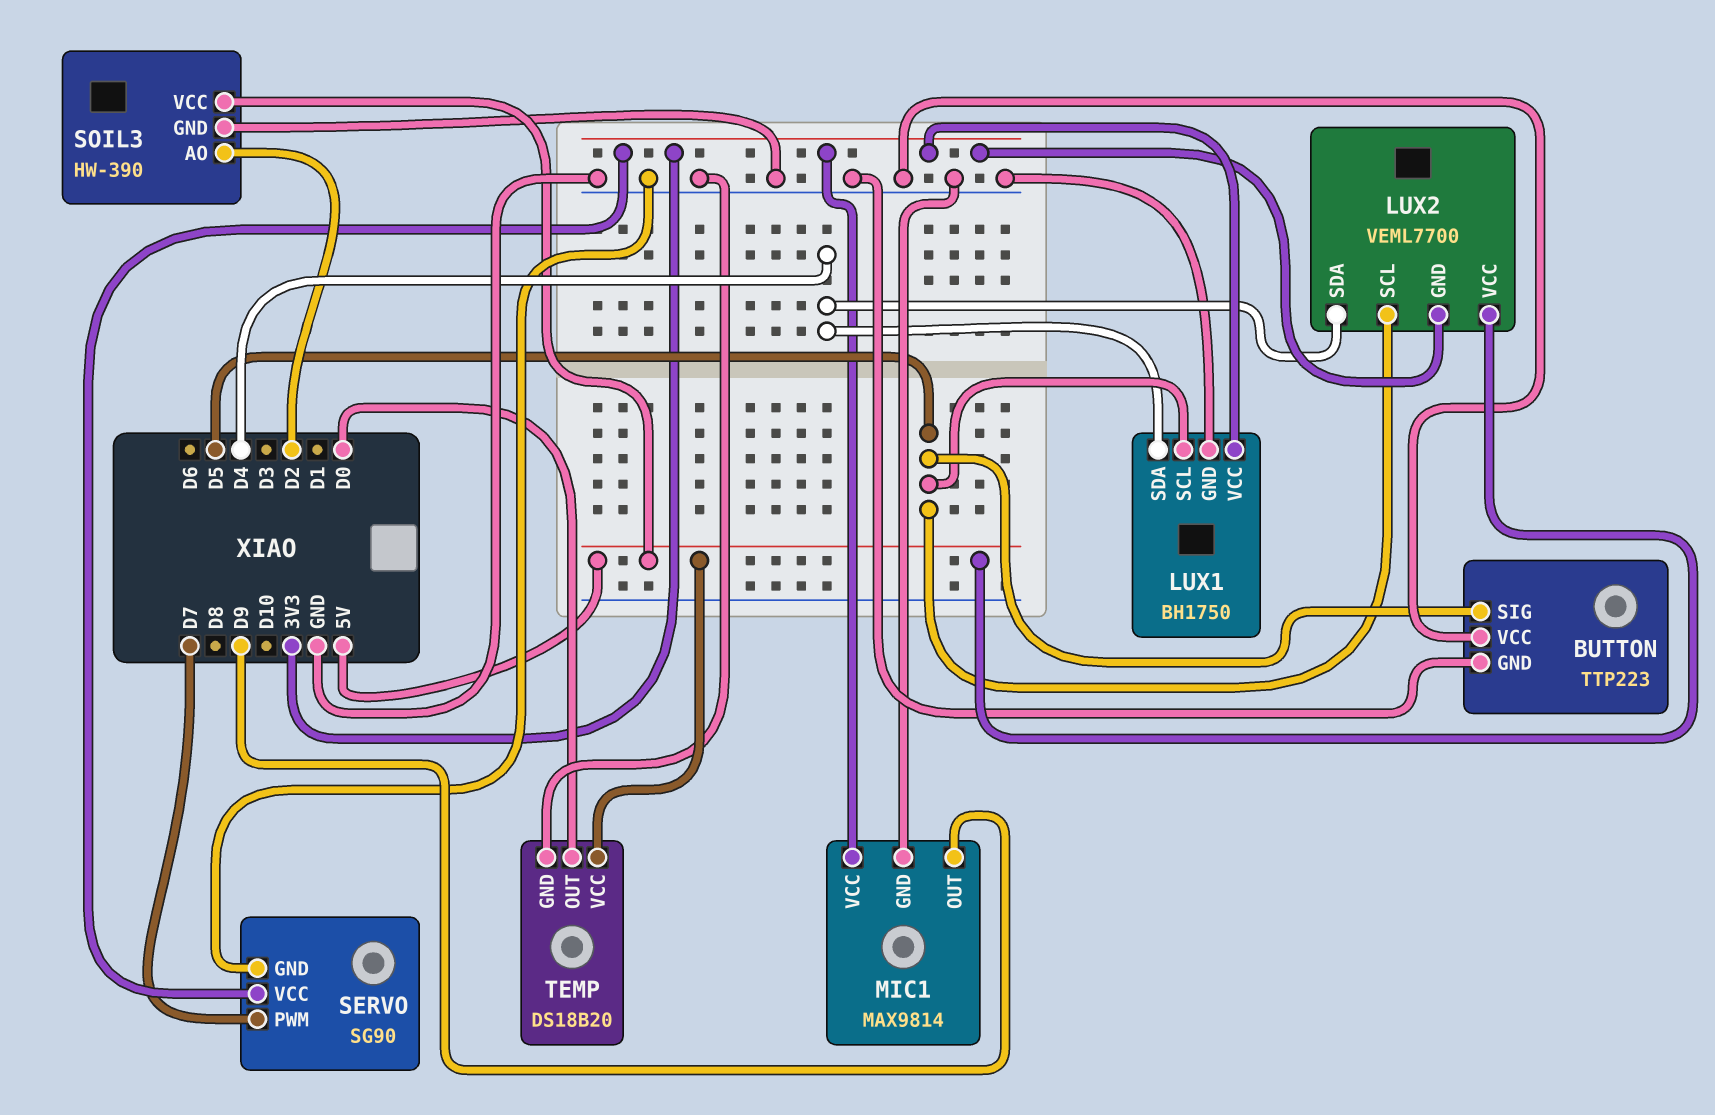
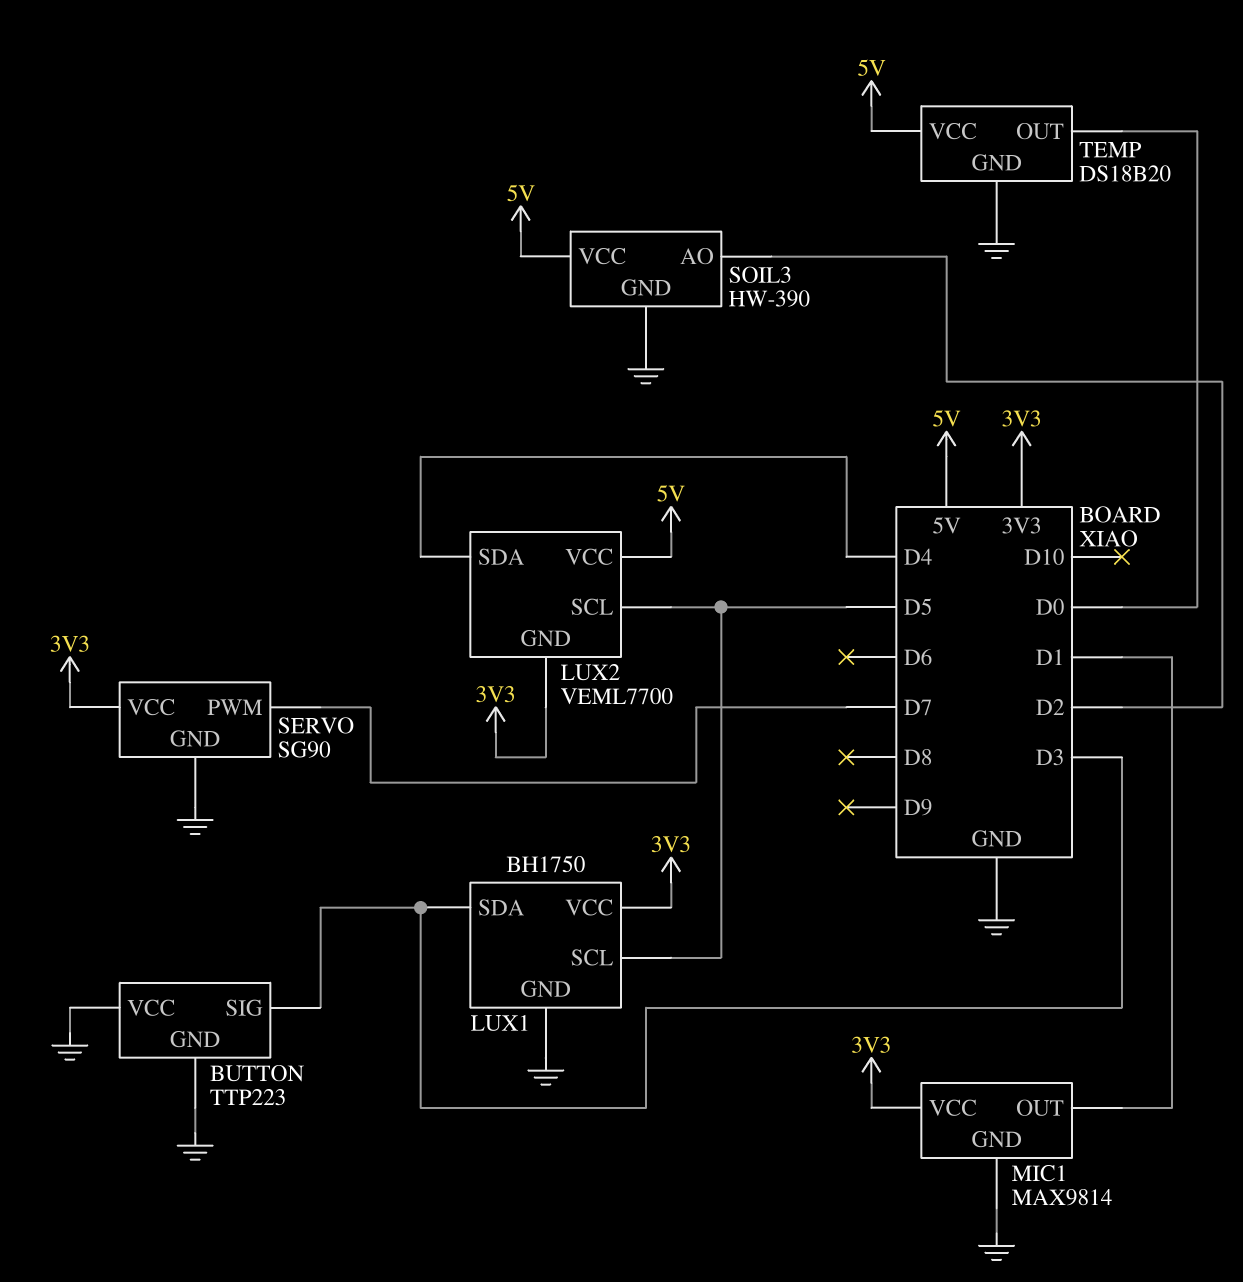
BUTTON pin SIG: D5 -> D3
LUX1 pin SDA: D4 -> D3
MIC1 pin OUT: D9 -> D1

